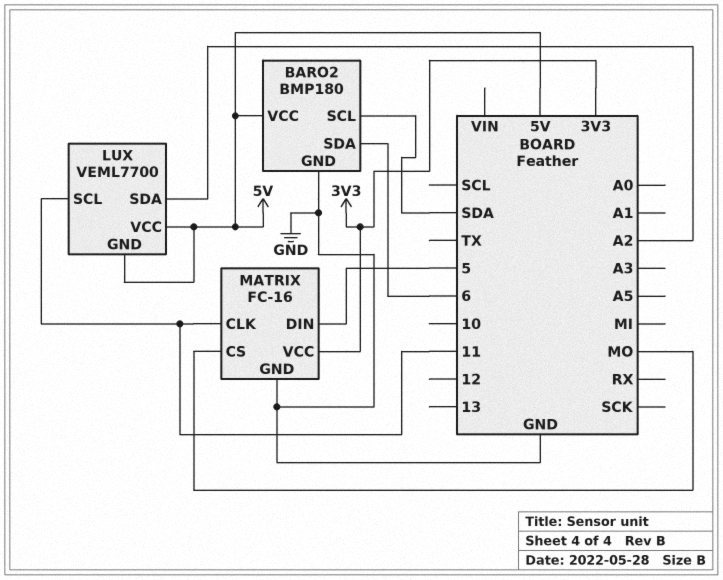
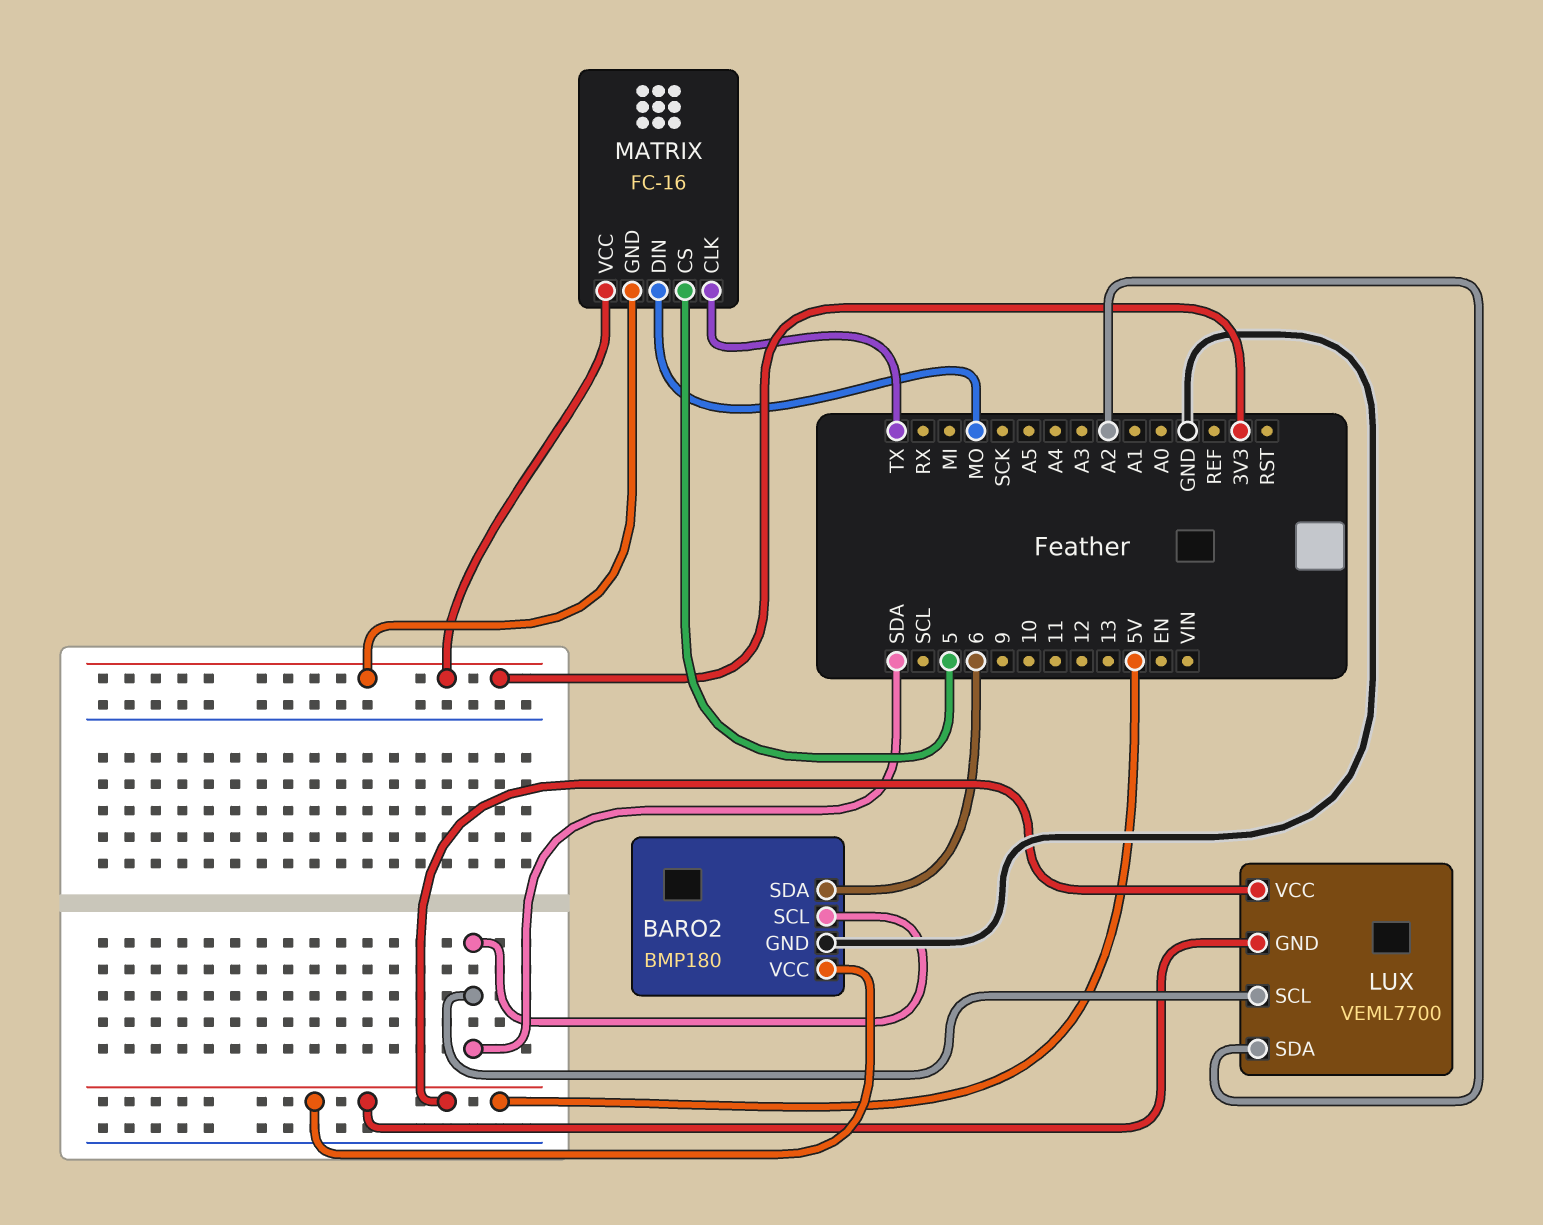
LUX pin SCL: 11 -> SDA
MATRIX pin CLK: 11 -> TX
MATRIX pin CS: MO -> 5
MATRIX pin DIN: 5 -> MO
MATRIX pin GND: GND -> 3V3

